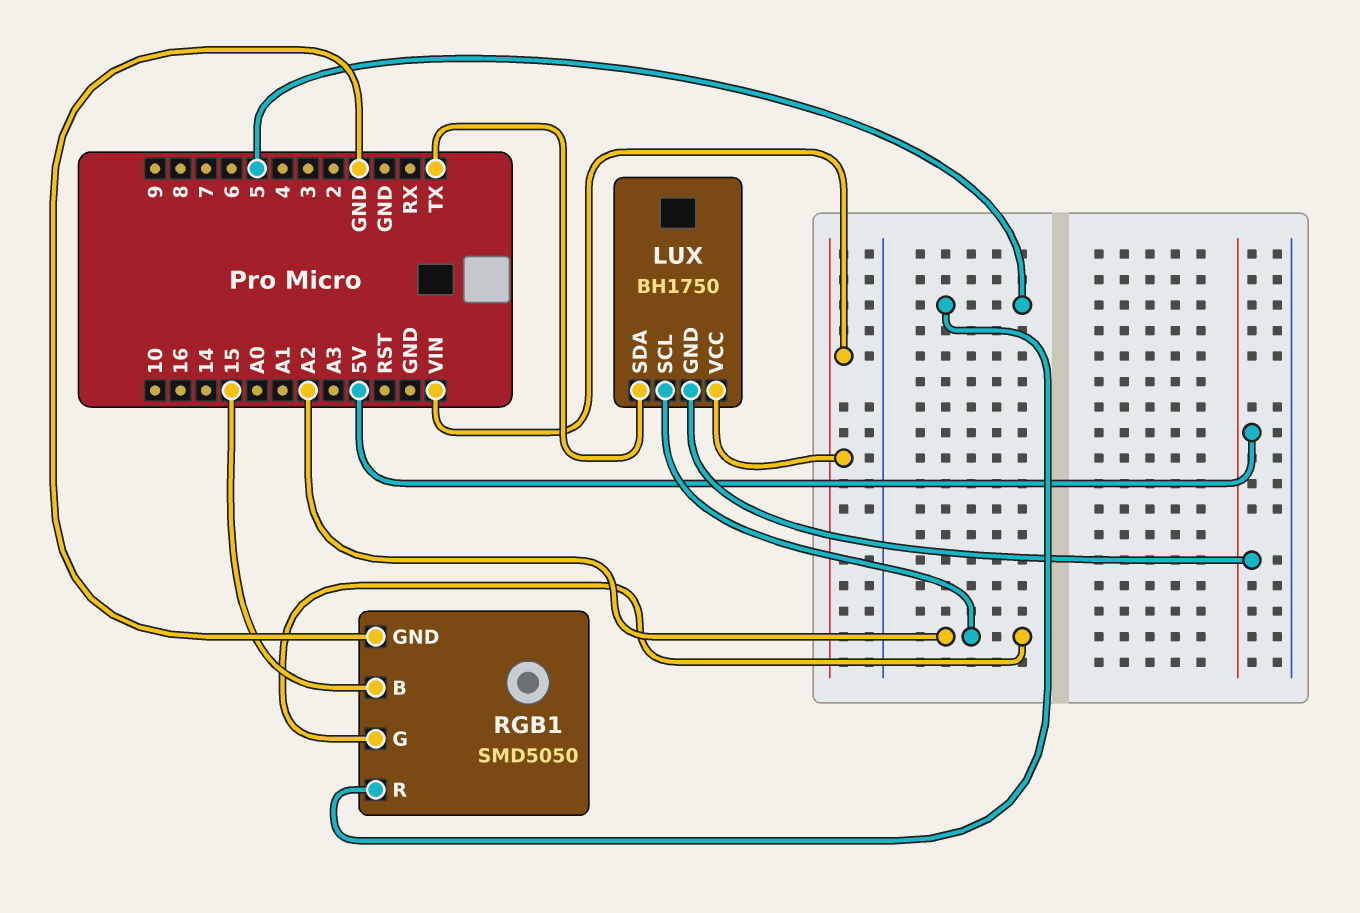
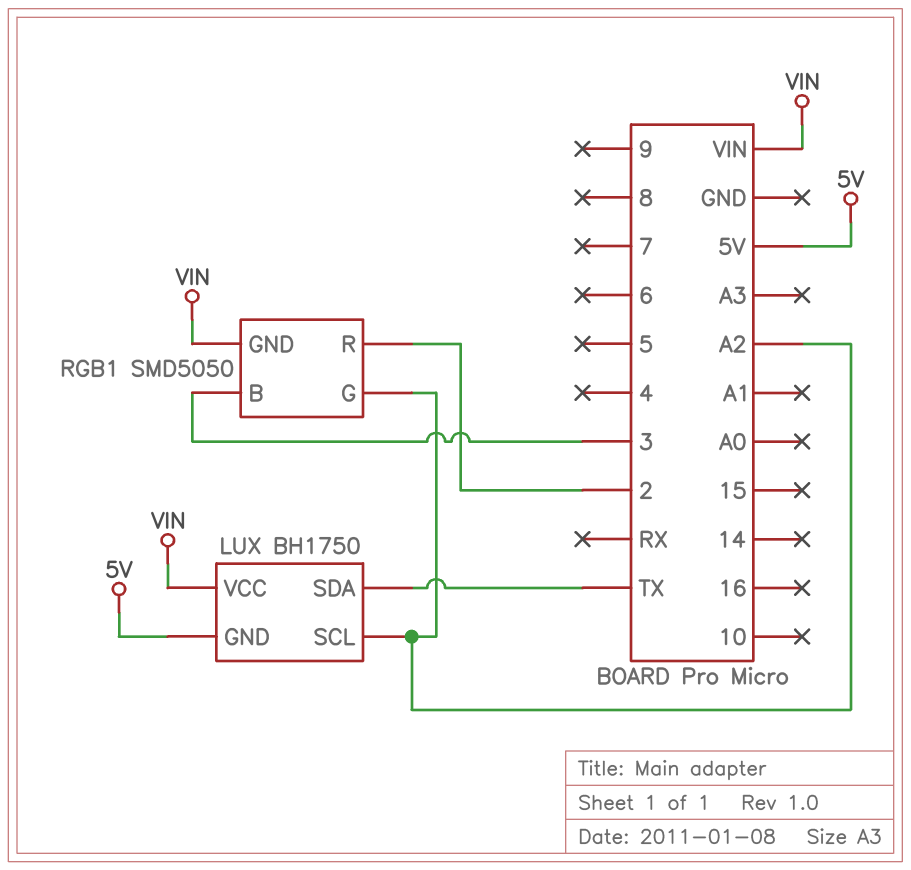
RGB1 pin B: 15 -> 3
RGB1 pin GND: GND -> VIN
RGB1 pin R: 5 -> 2

